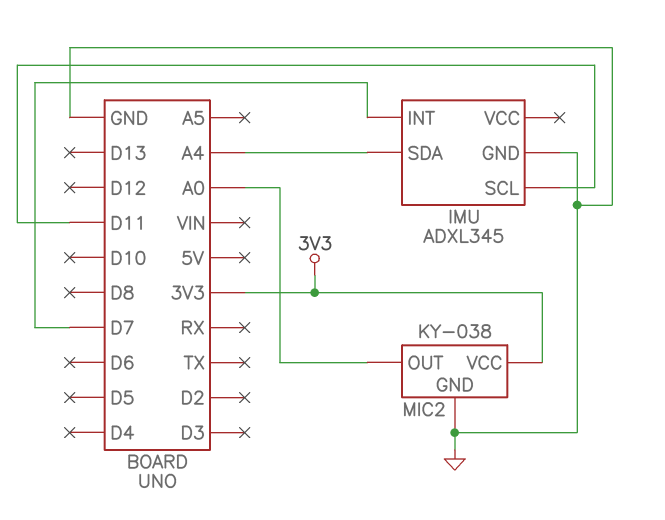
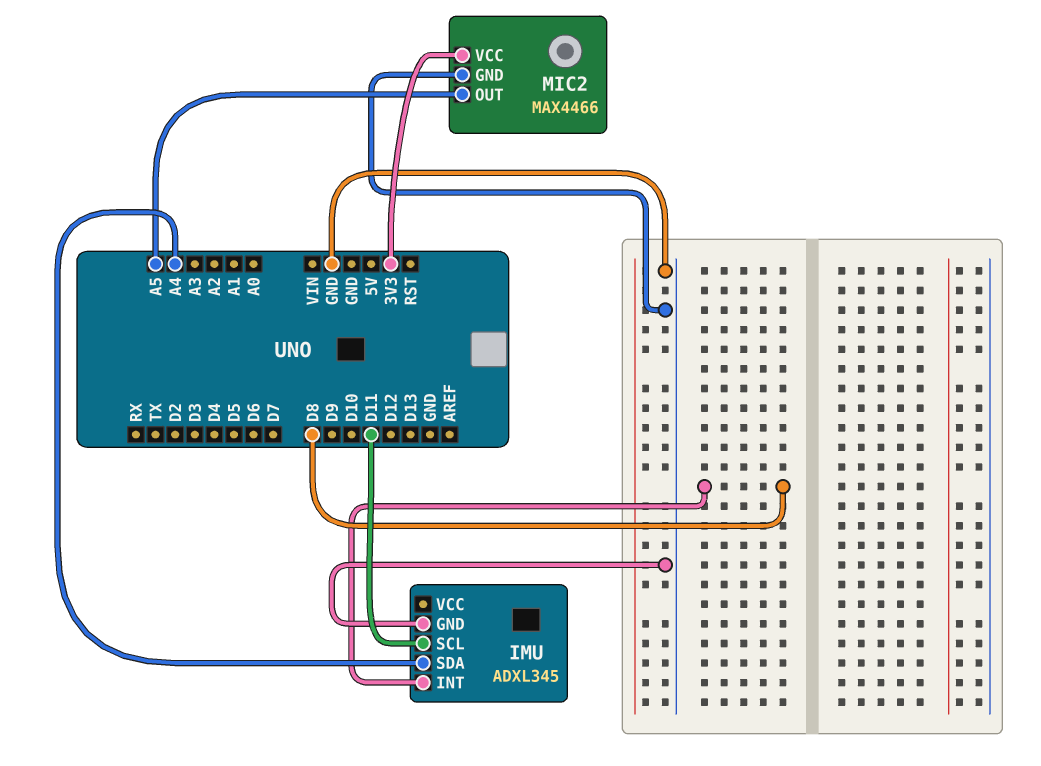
IMU pin INT: D7 -> D8
MIC2: KY-038 -> MAX4466
MIC2 pin OUT: A0 -> A5

